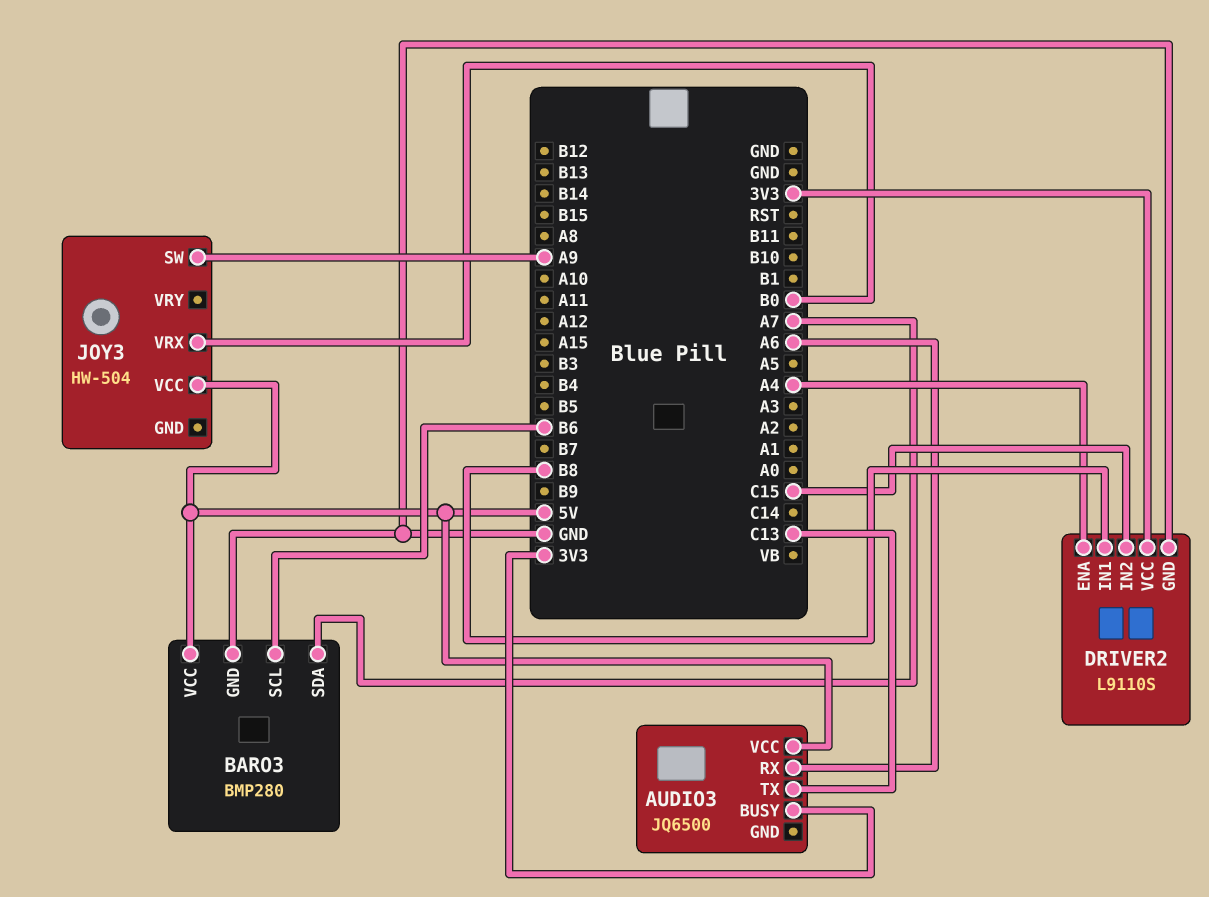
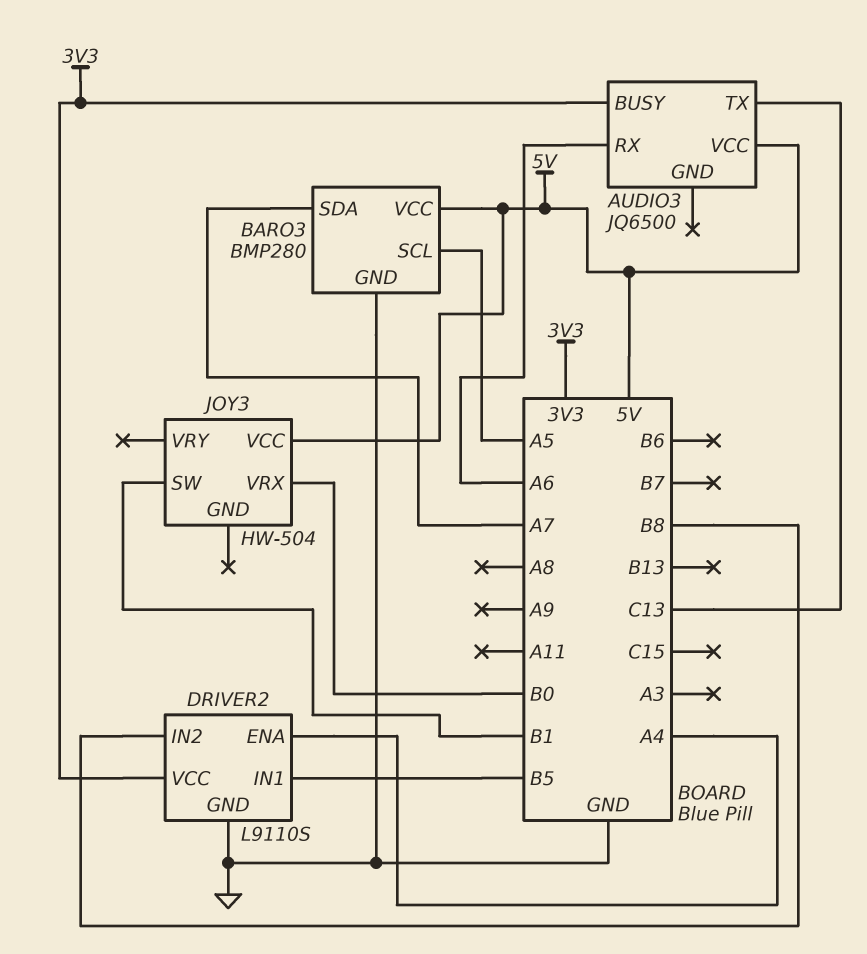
BARO3 pin SCL: B6 -> A5
DRIVER2 pin IN1: B8 -> B5
DRIVER2 pin IN2: C15 -> B8
JOY3 pin SW: A9 -> B1

